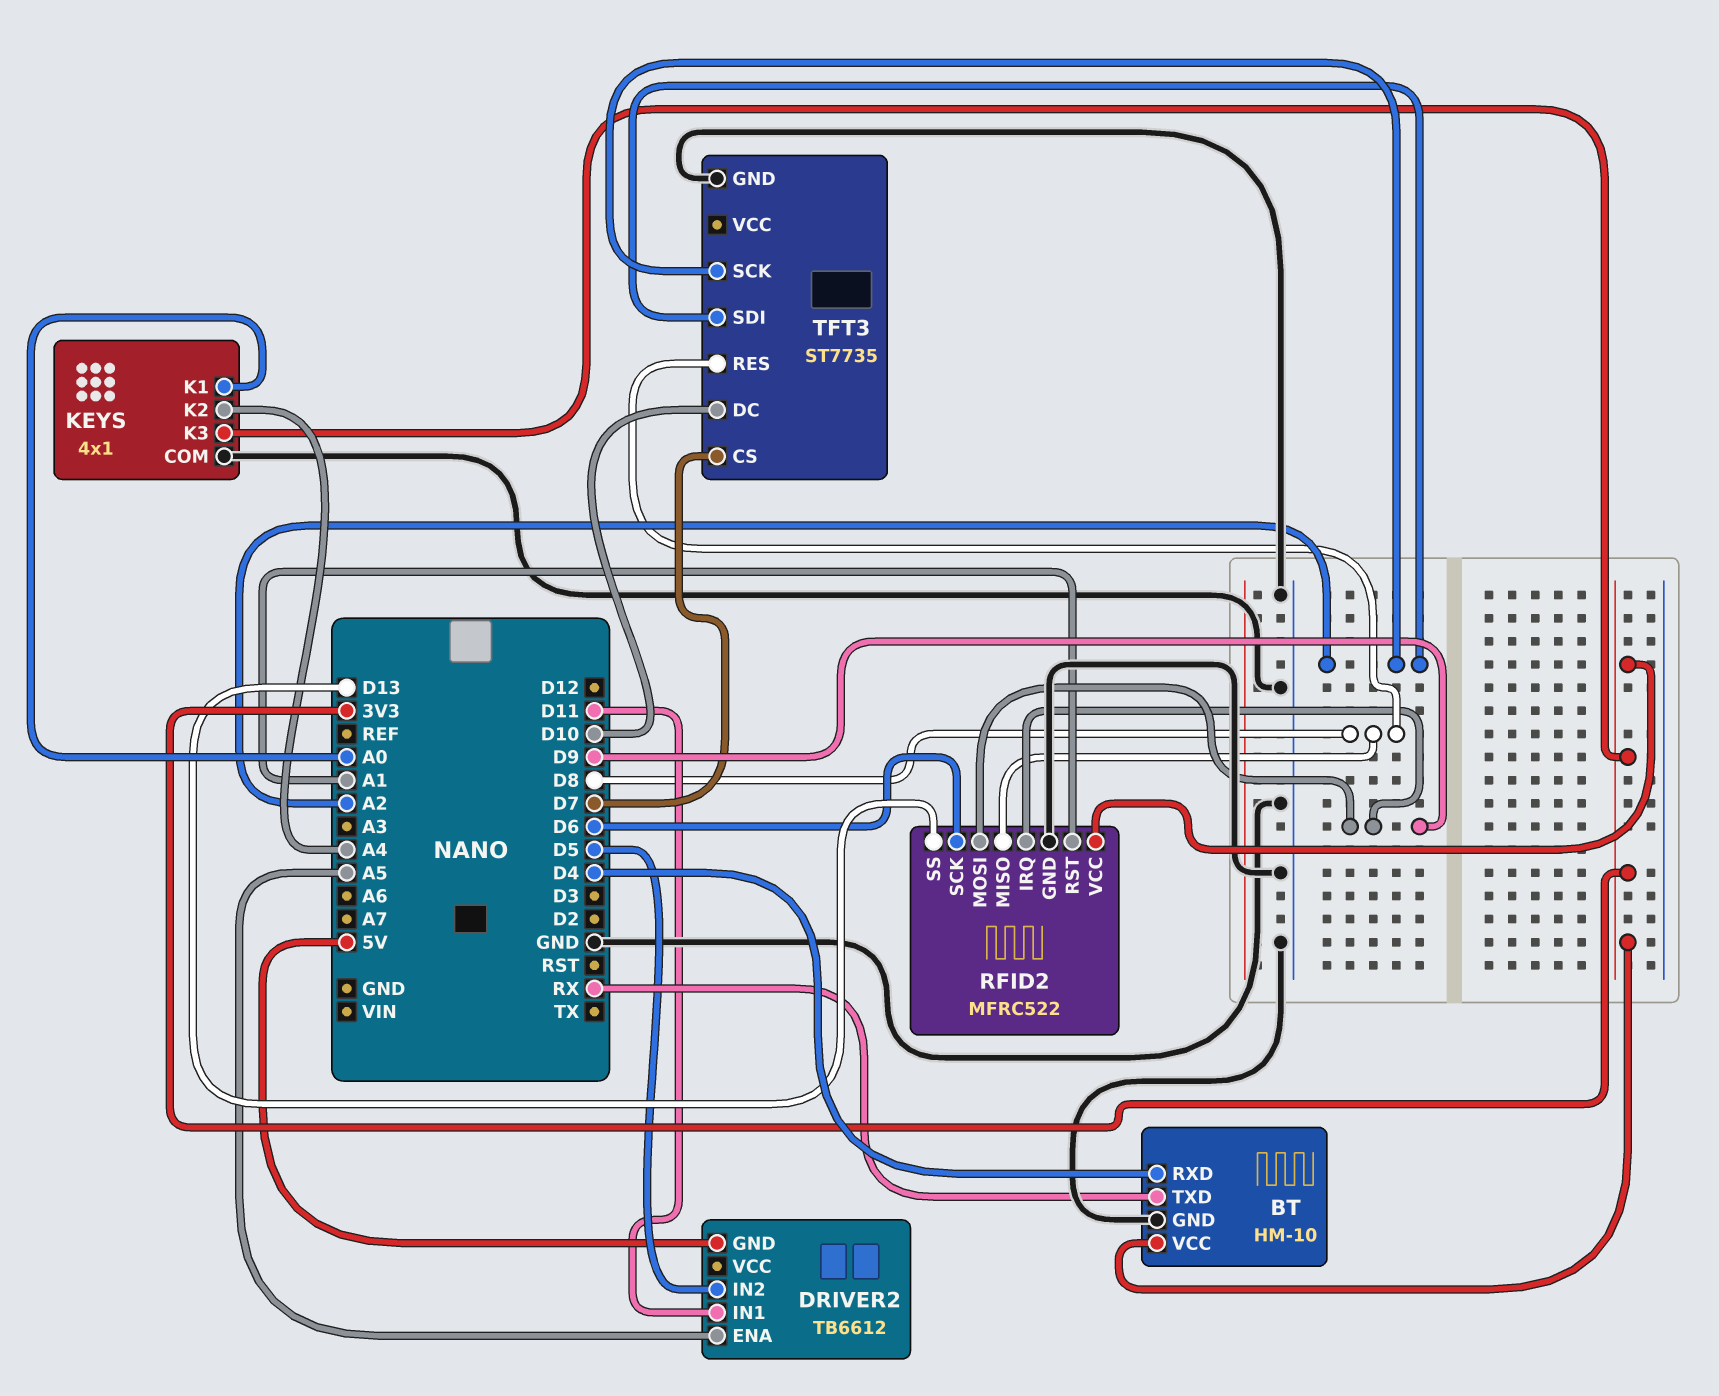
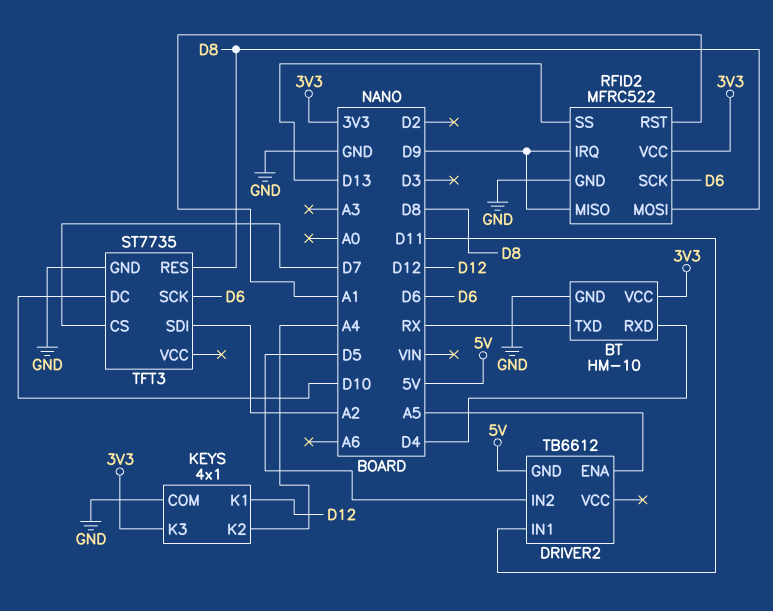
KEYS pin K1: A0 -> D12
RFID2 pin MISO: D8 -> D9
RFID2 pin MOSI: D9 -> D8
TFT3 pin SCK: A2 -> D6

